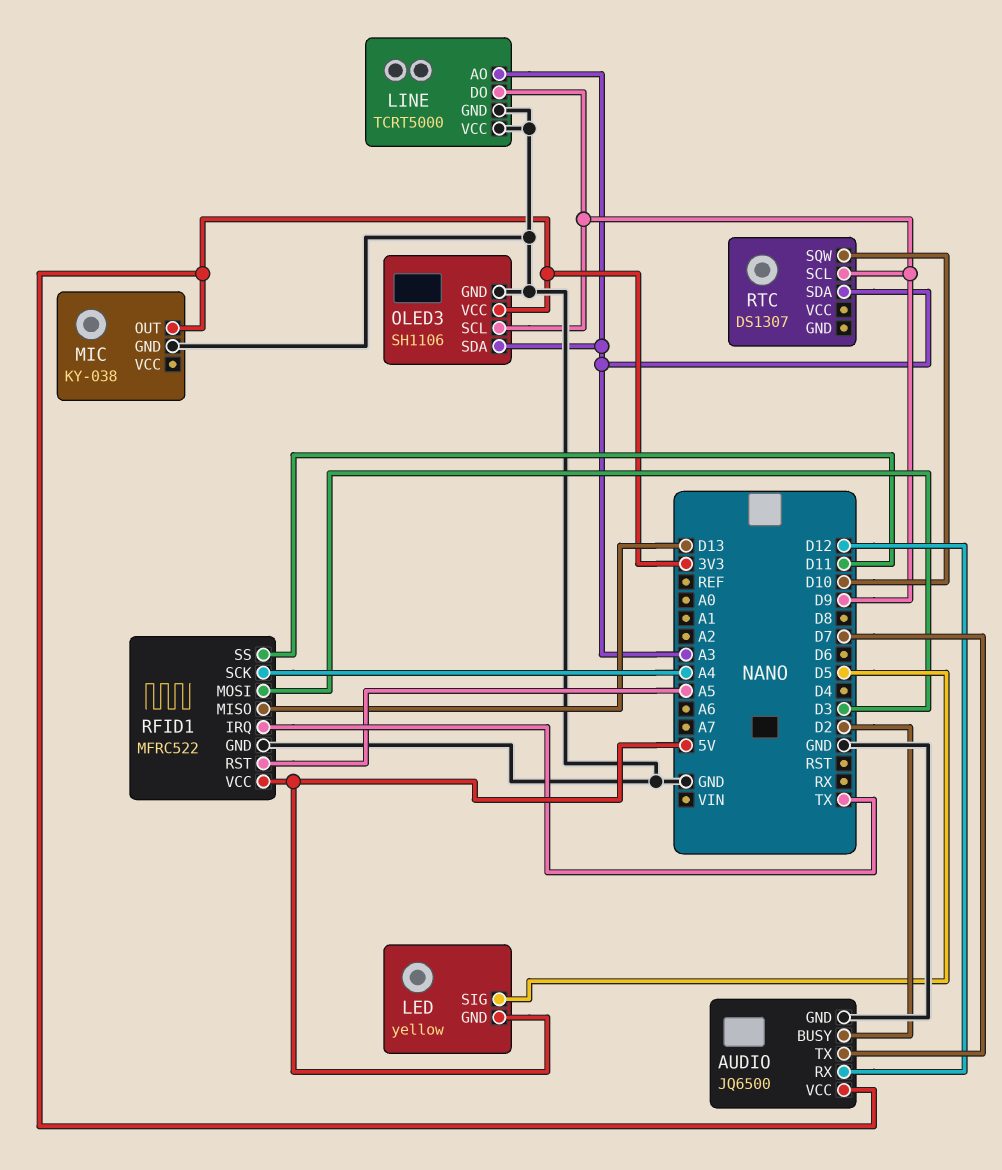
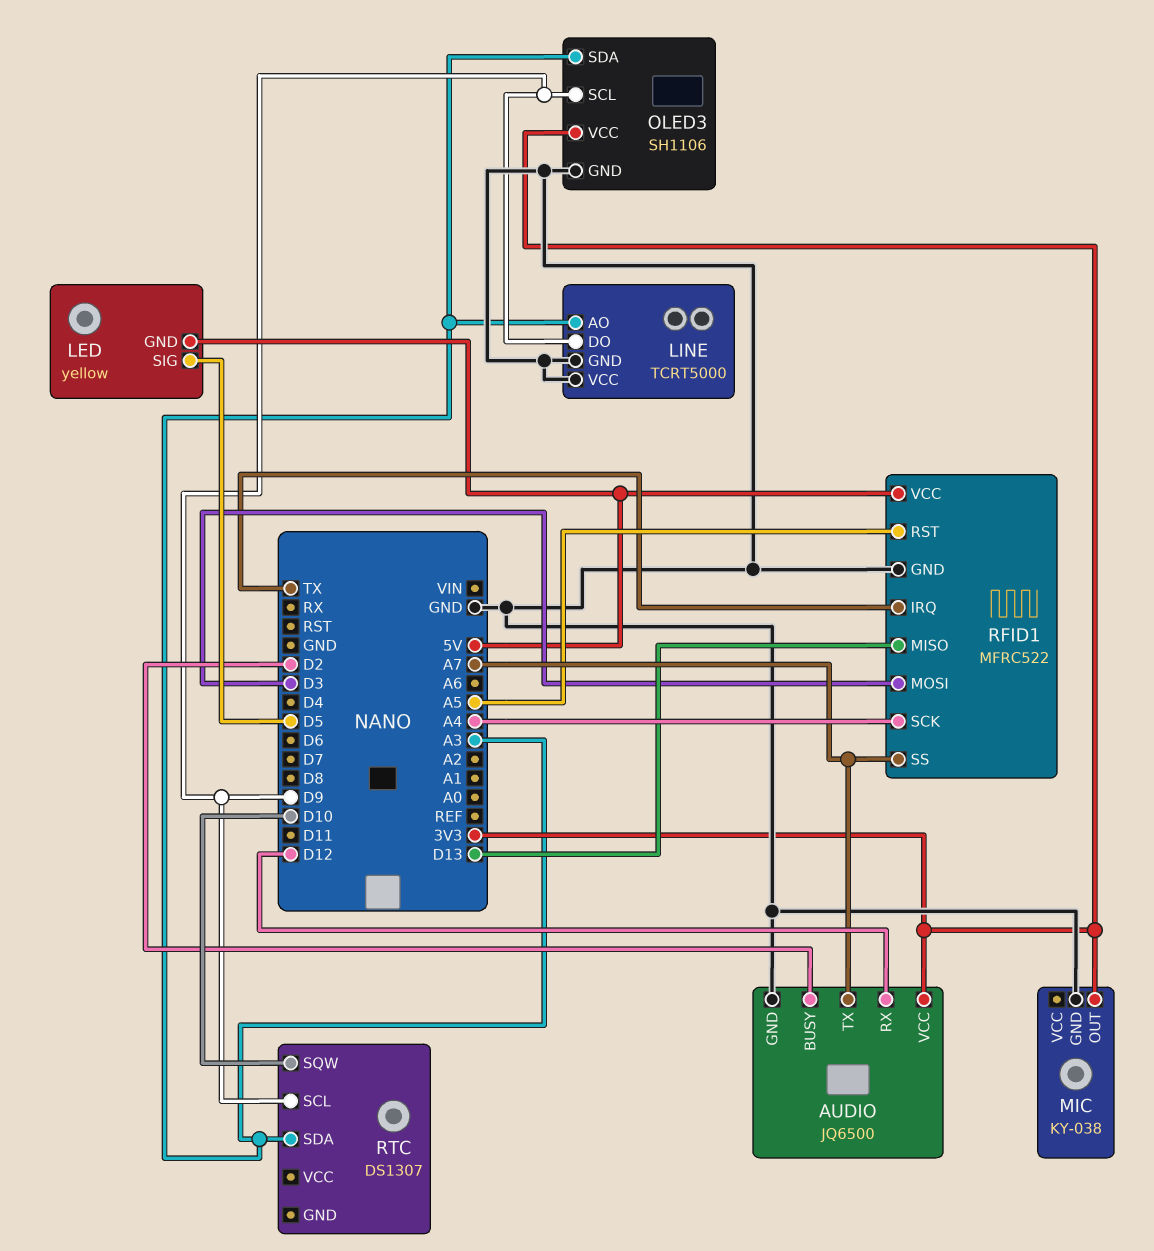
AUDIO pin TX: D7 -> A7
RFID1 pin SS: D11 -> A7

